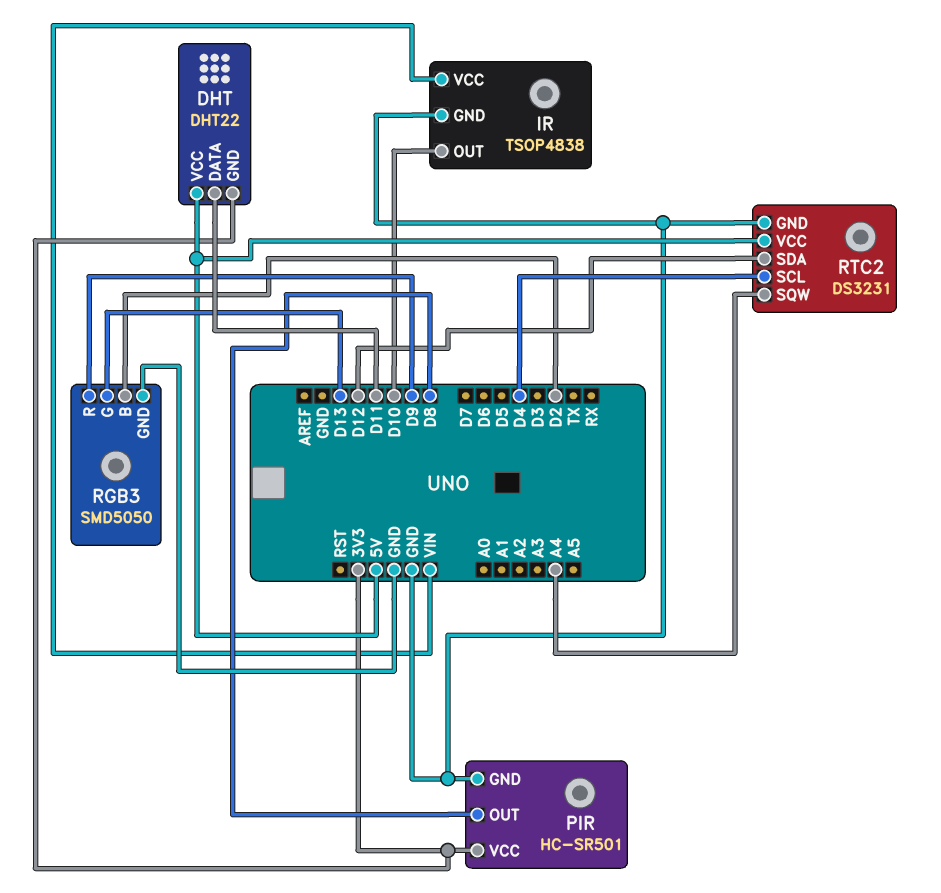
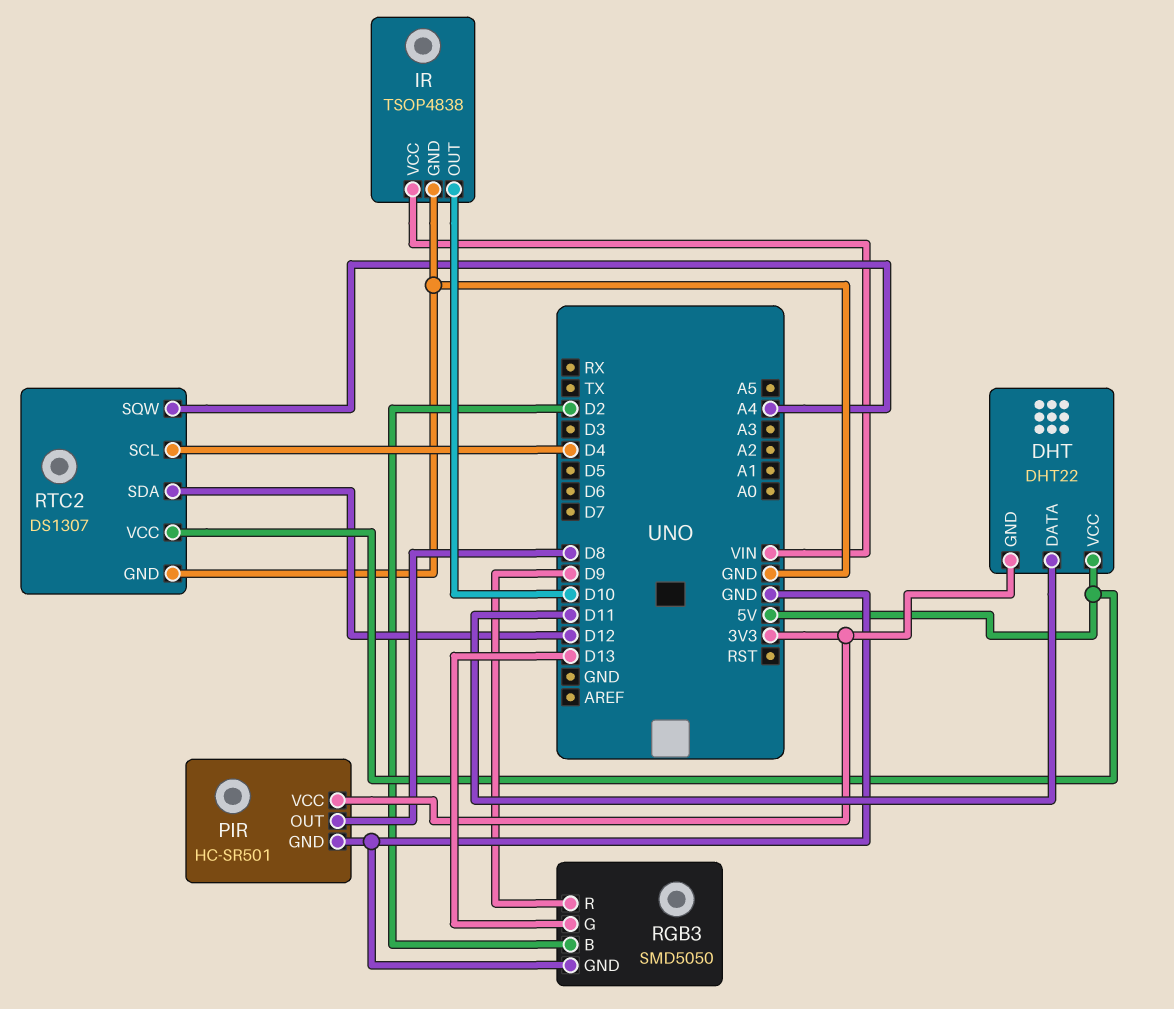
RTC2: DS3231 -> DS1307

